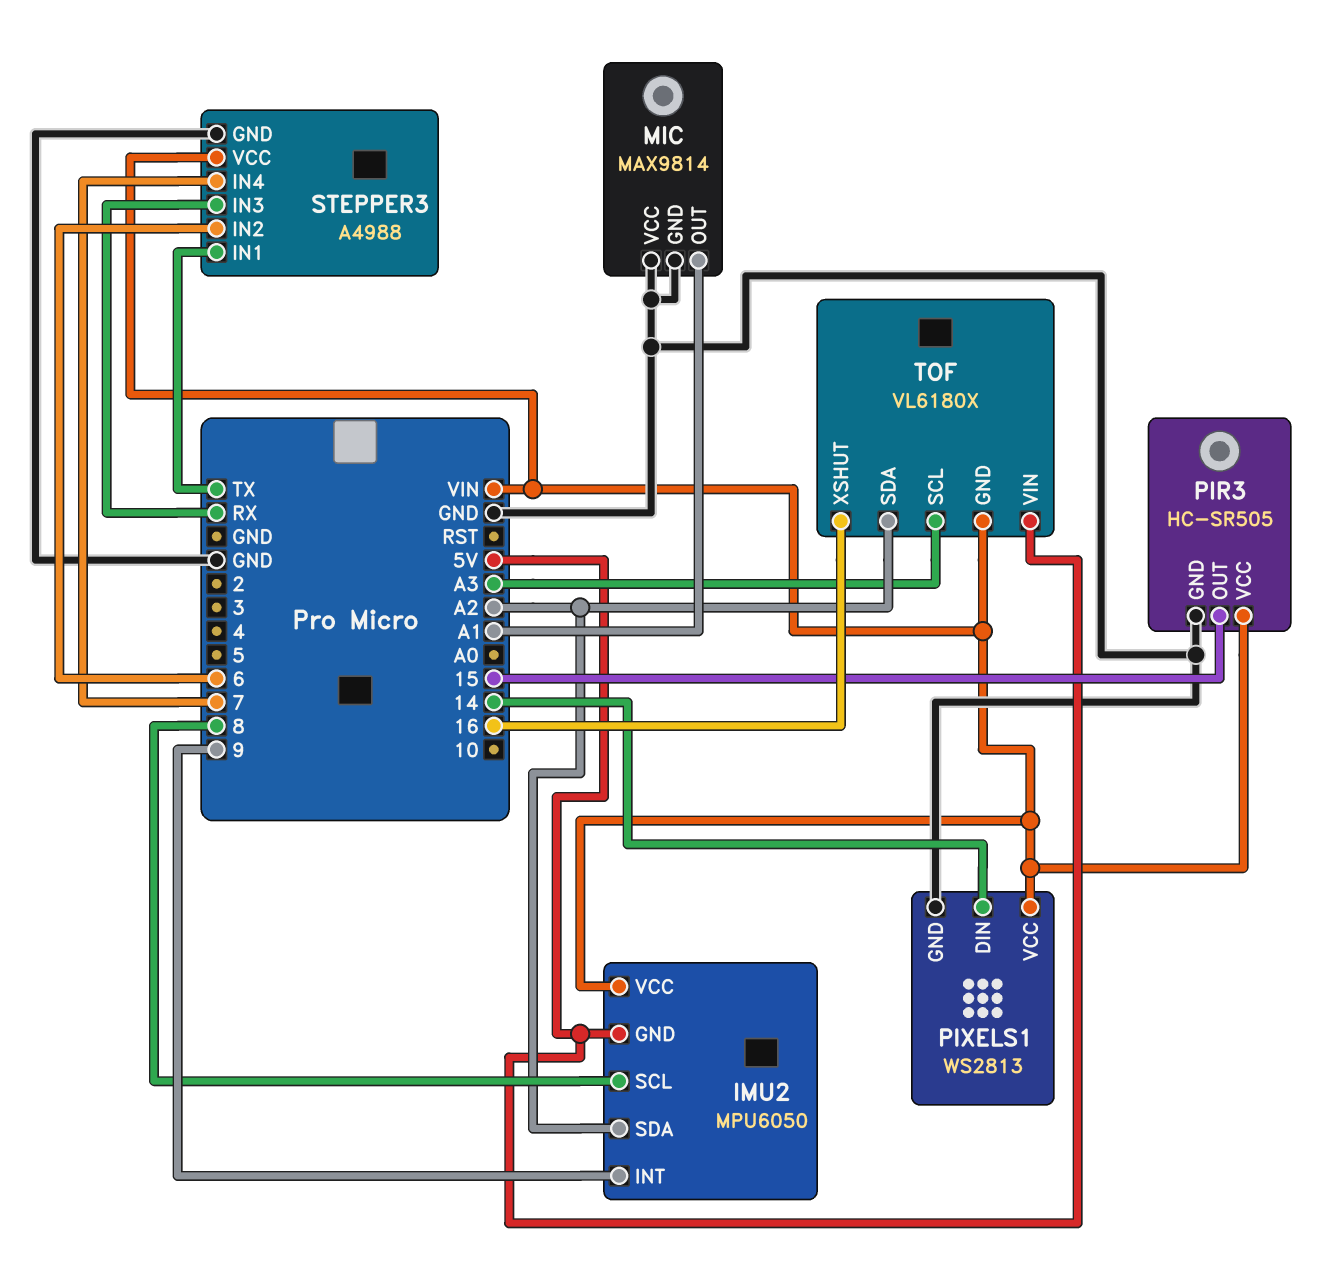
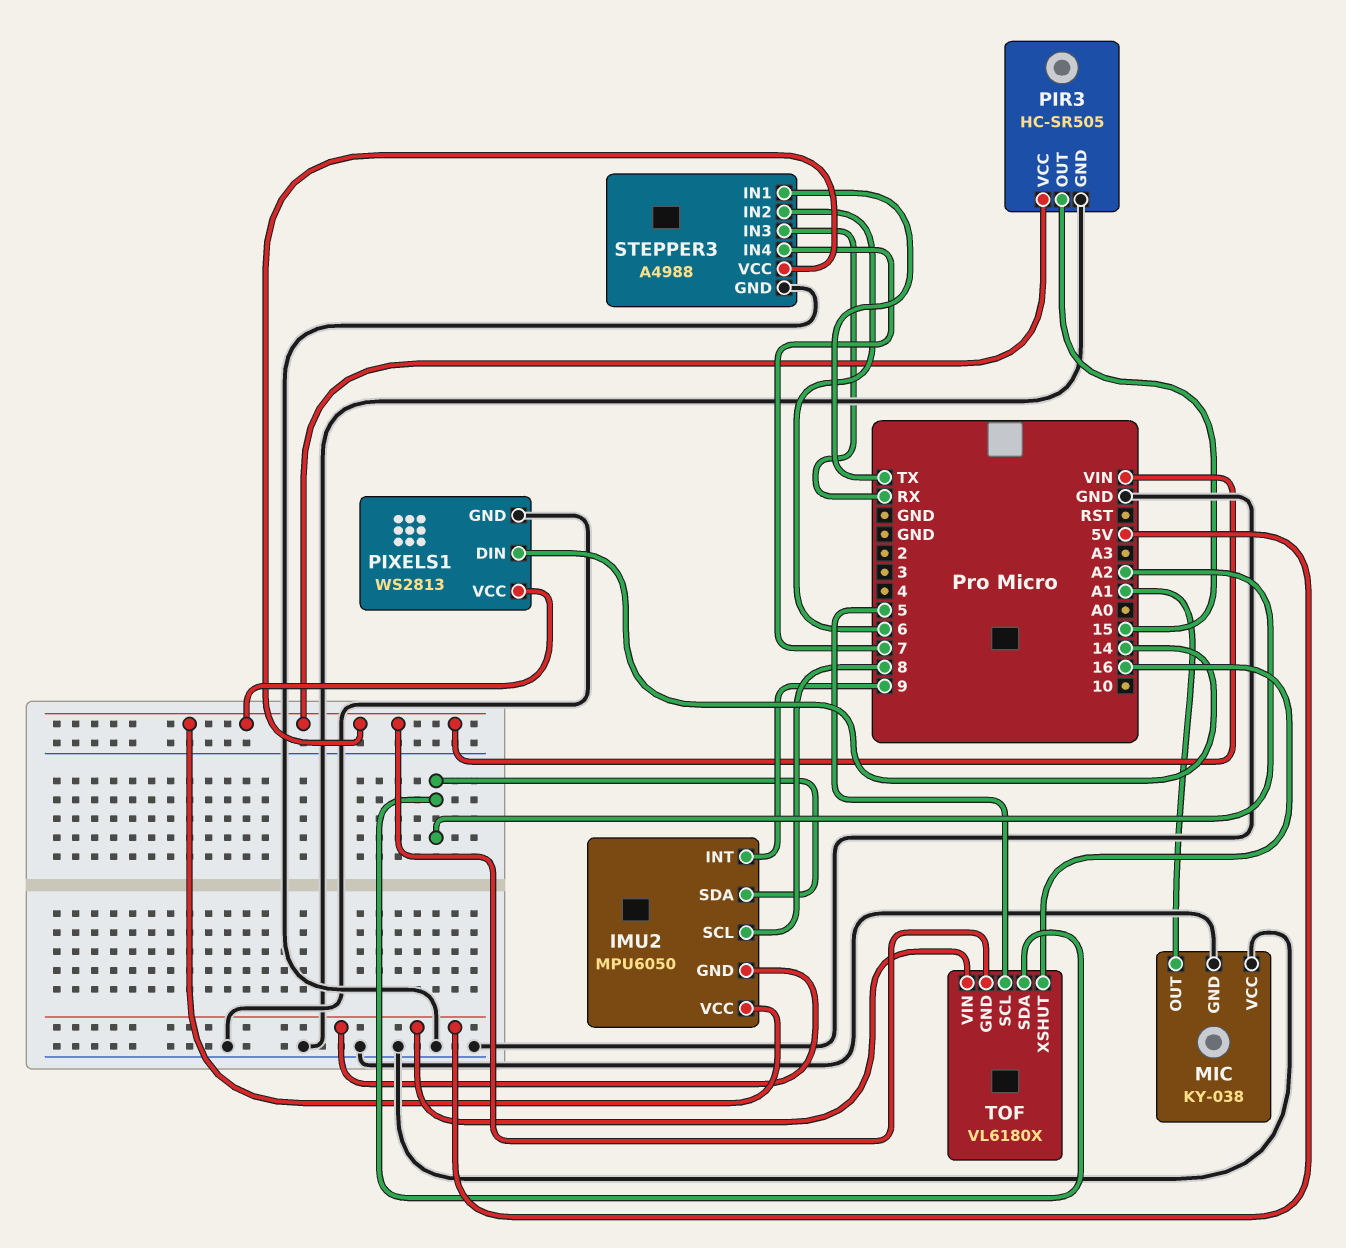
MIC: MAX9814 -> KY-038
TOF pin SCL: A3 -> 5

